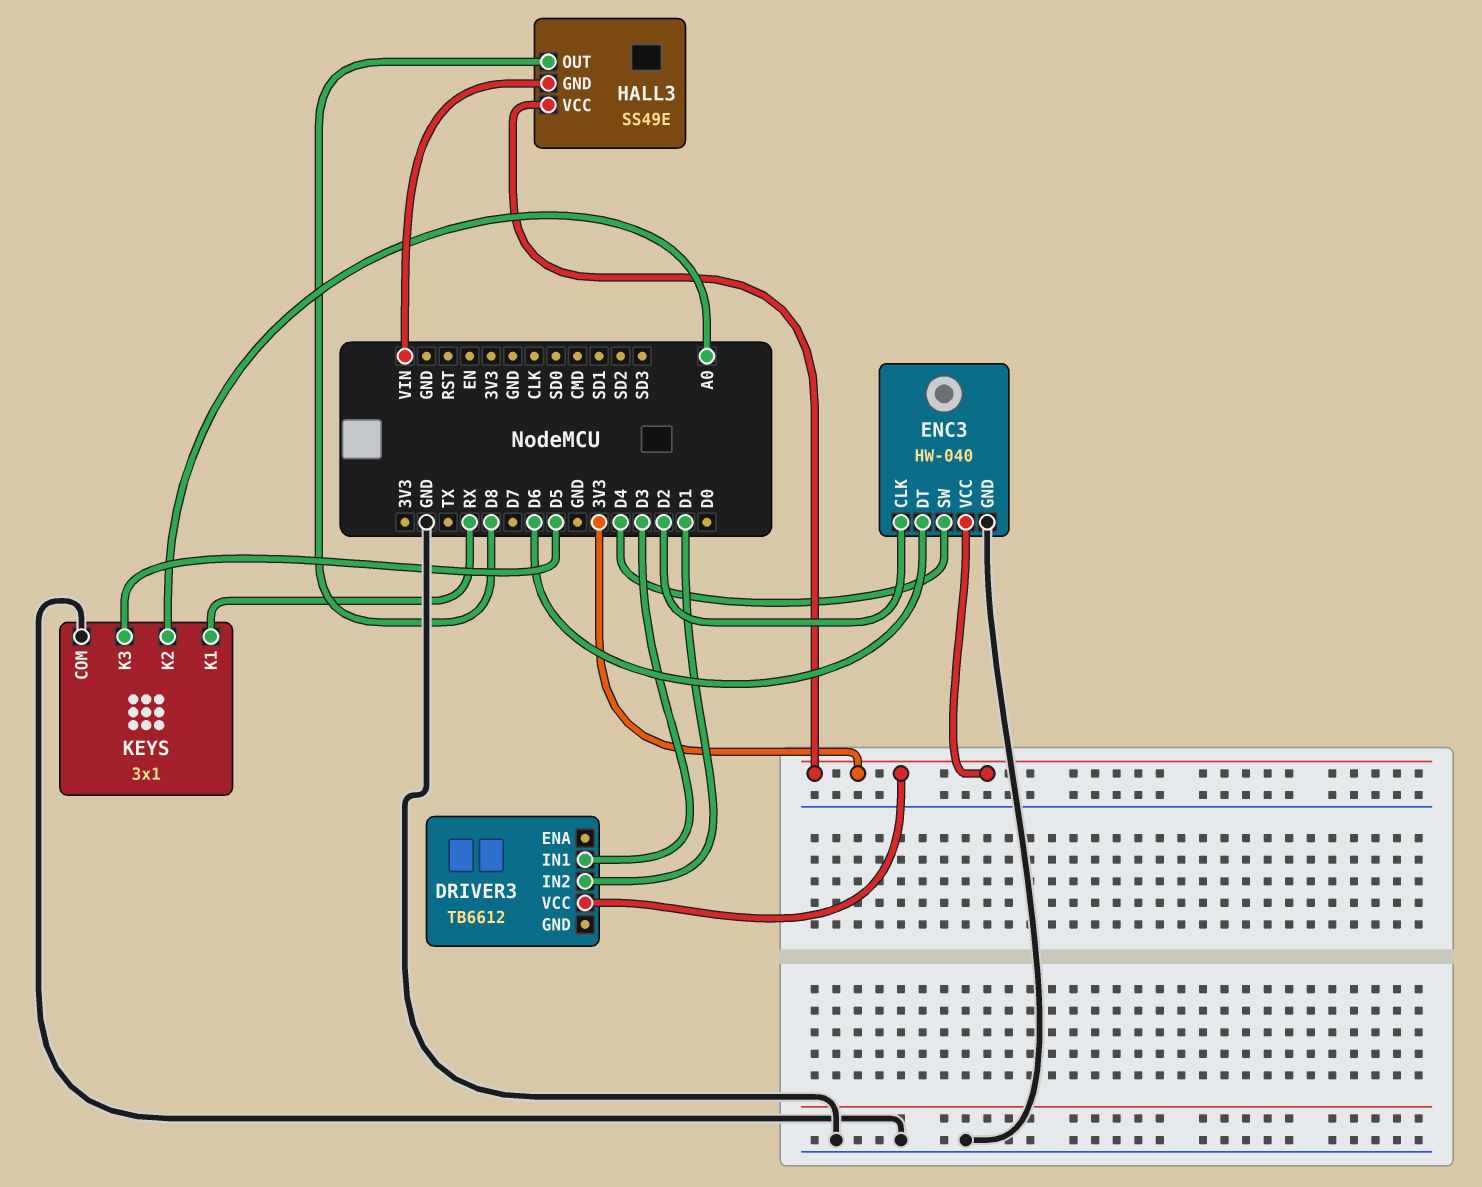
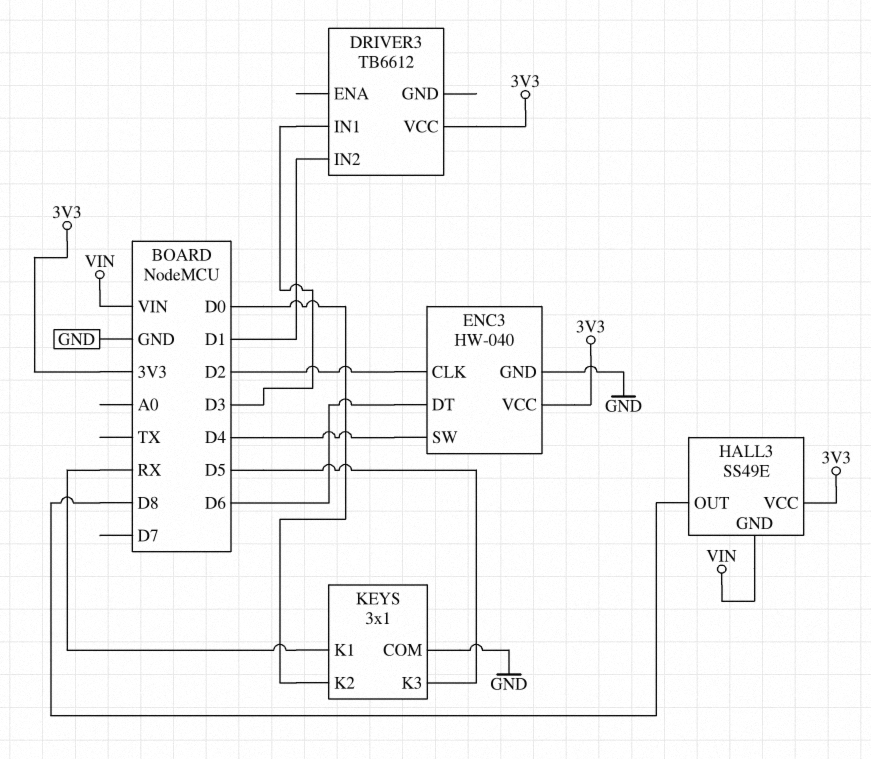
KEYS pin K2: A0 -> D0

